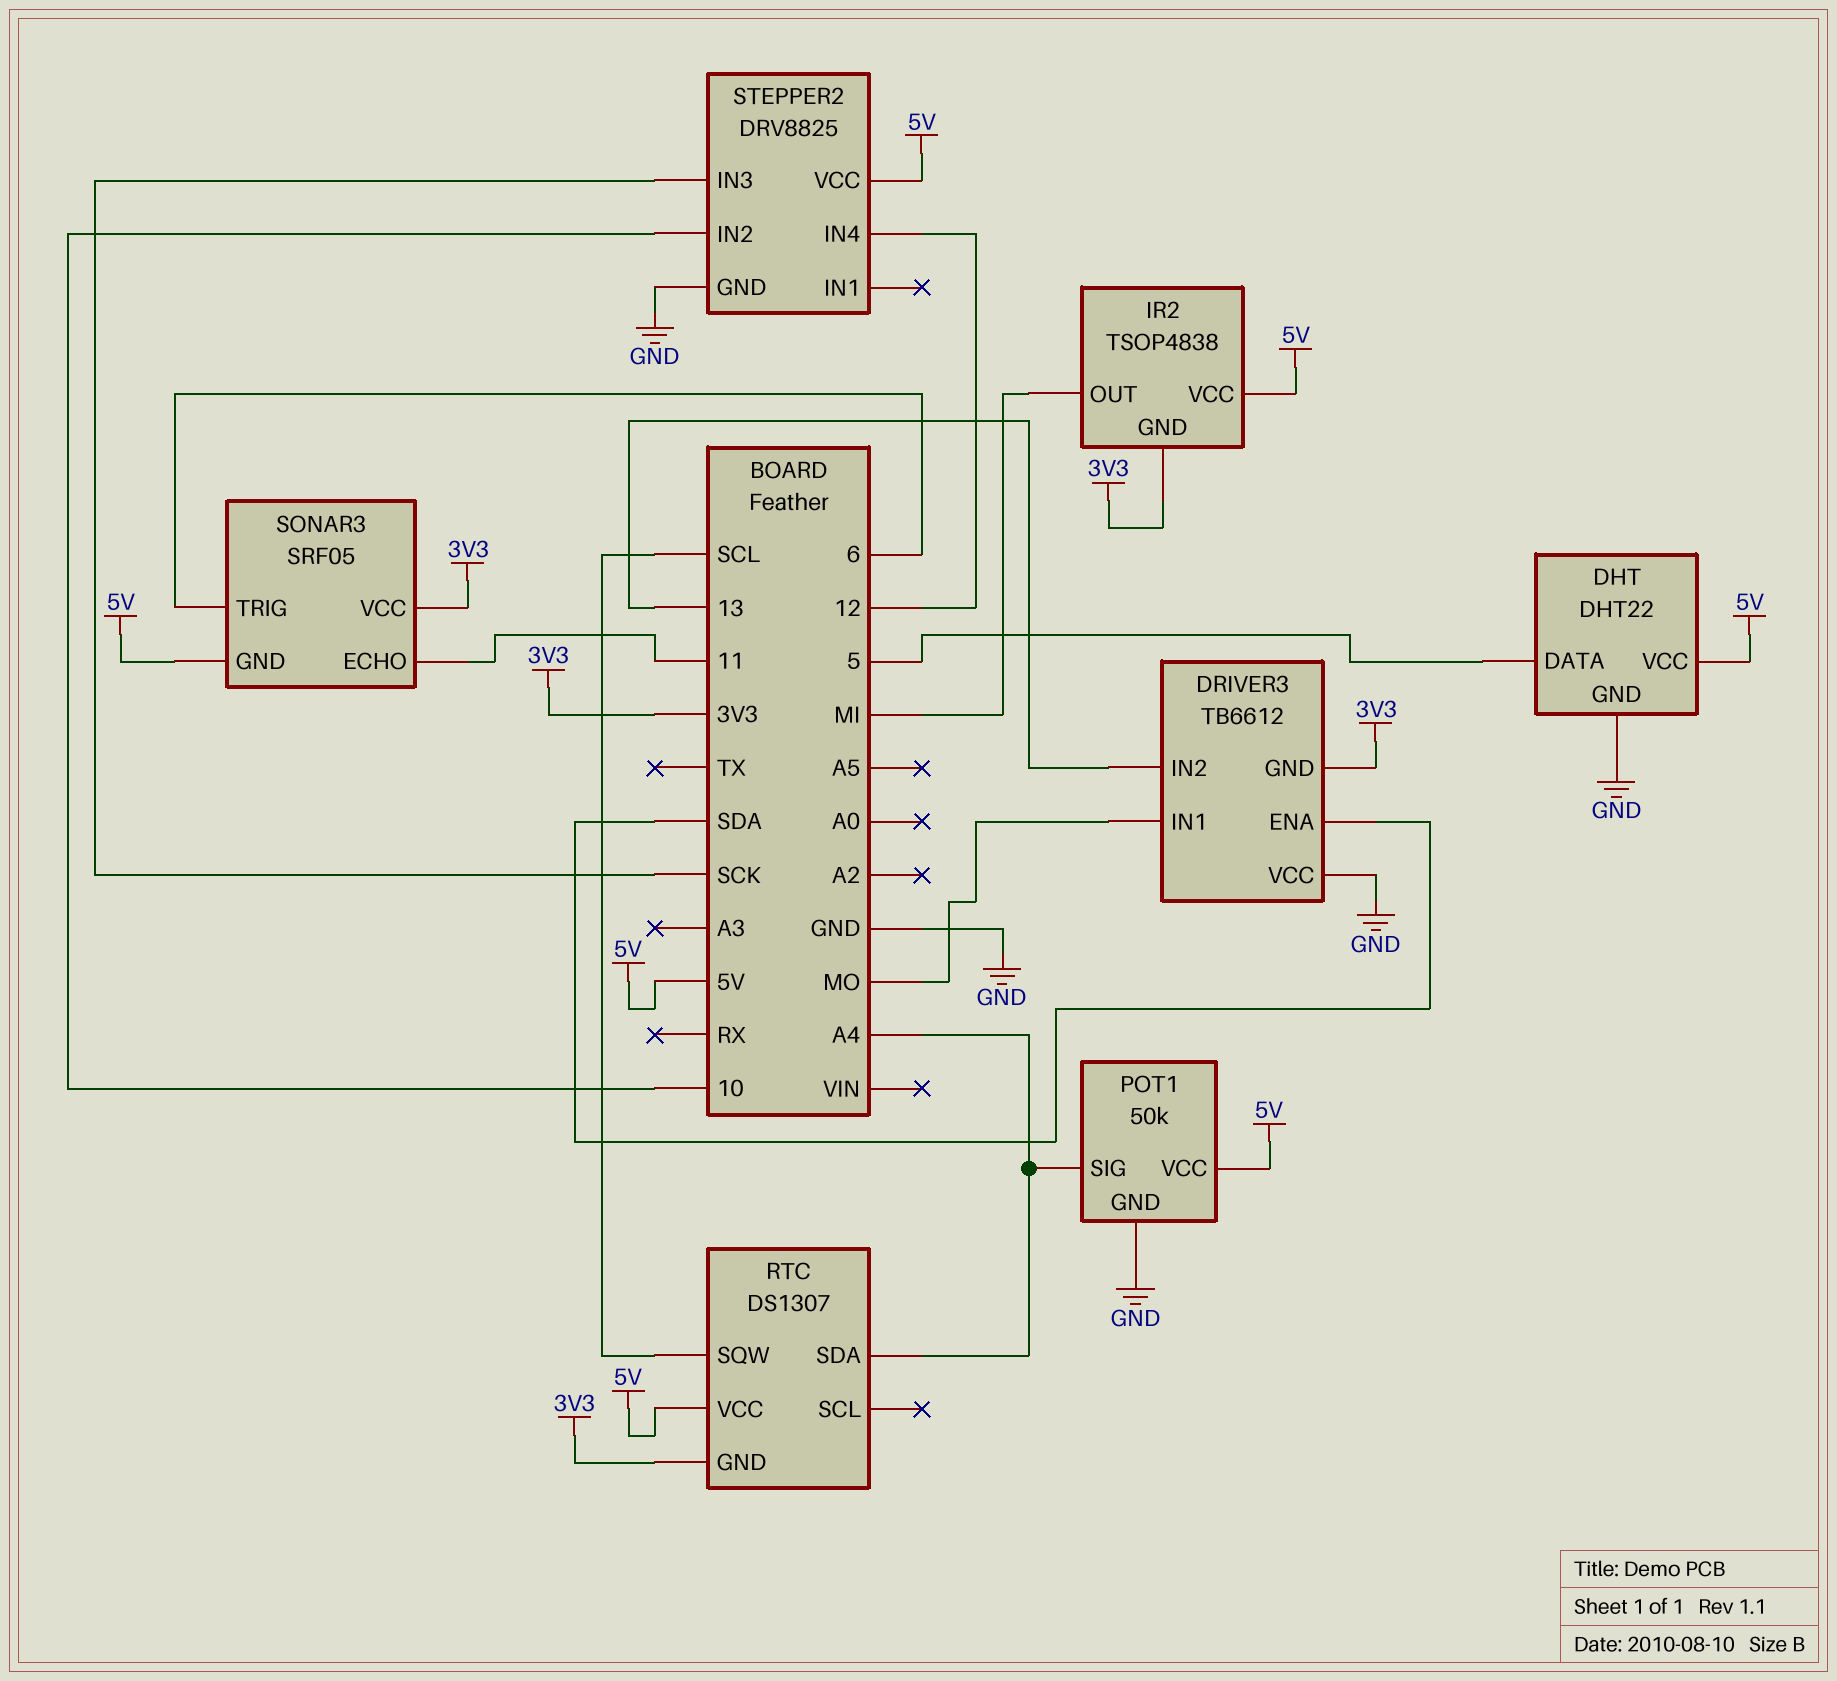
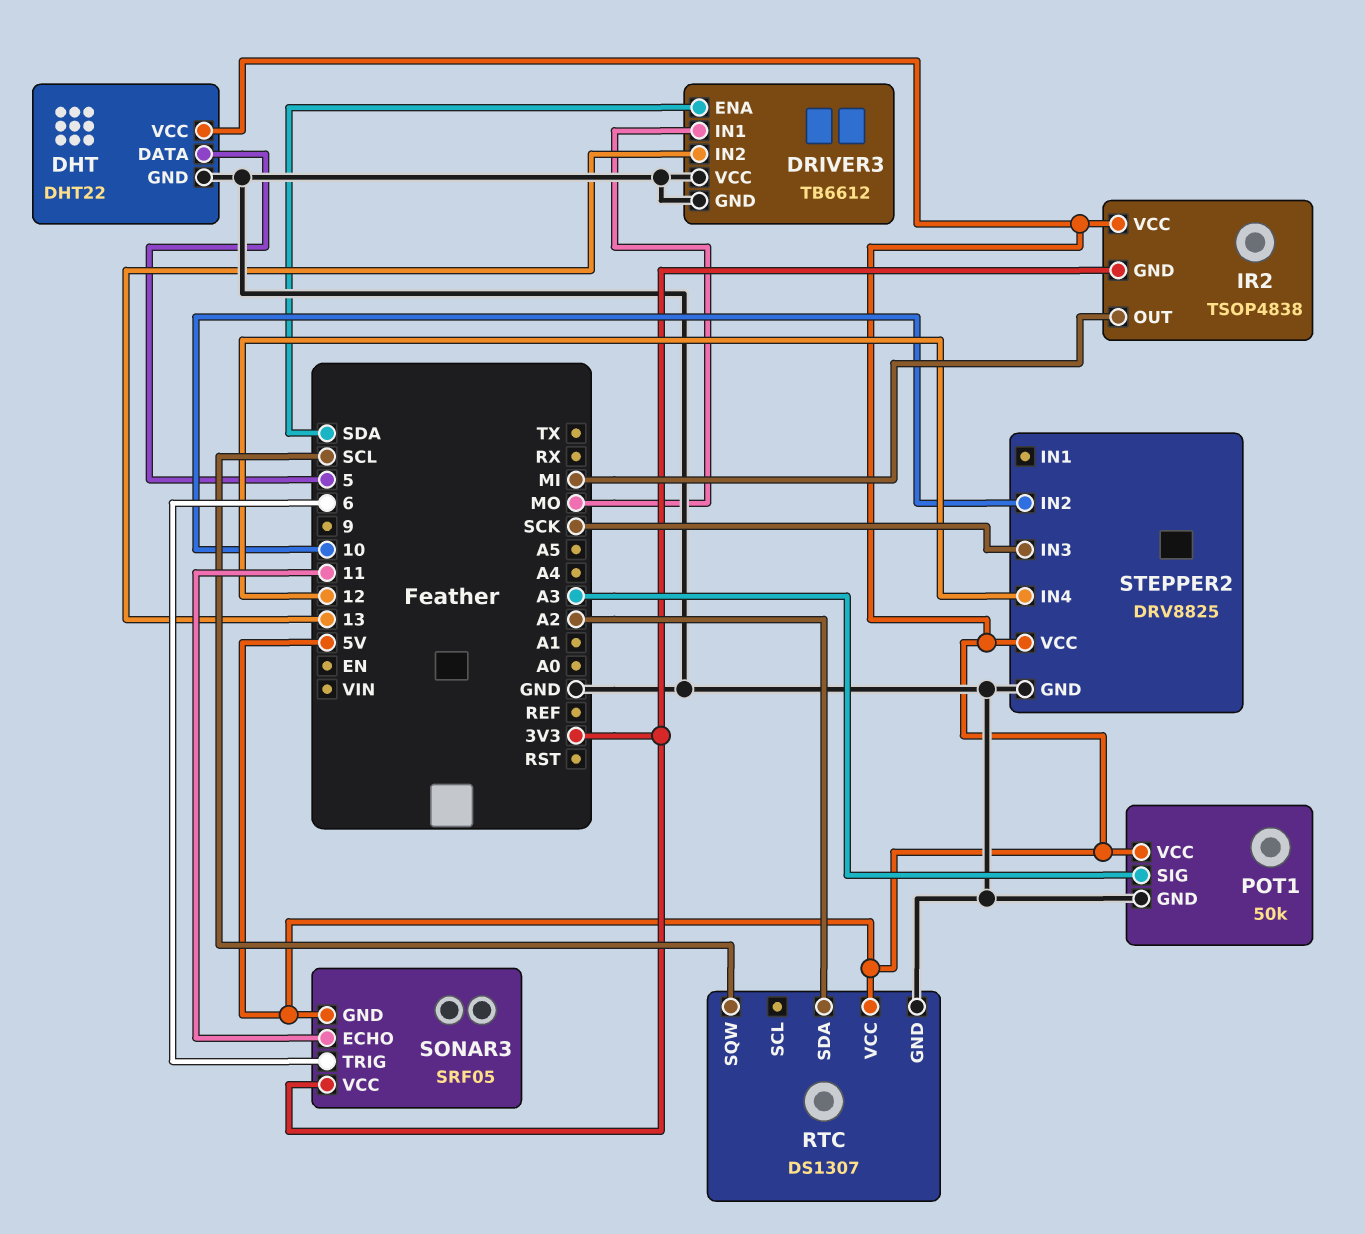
DRIVER3 pin GND: 3V3 -> GND
POT1 pin SIG: A4 -> A3
RTC pin GND: 3V3 -> GND
RTC pin SDA: A4 -> A2

